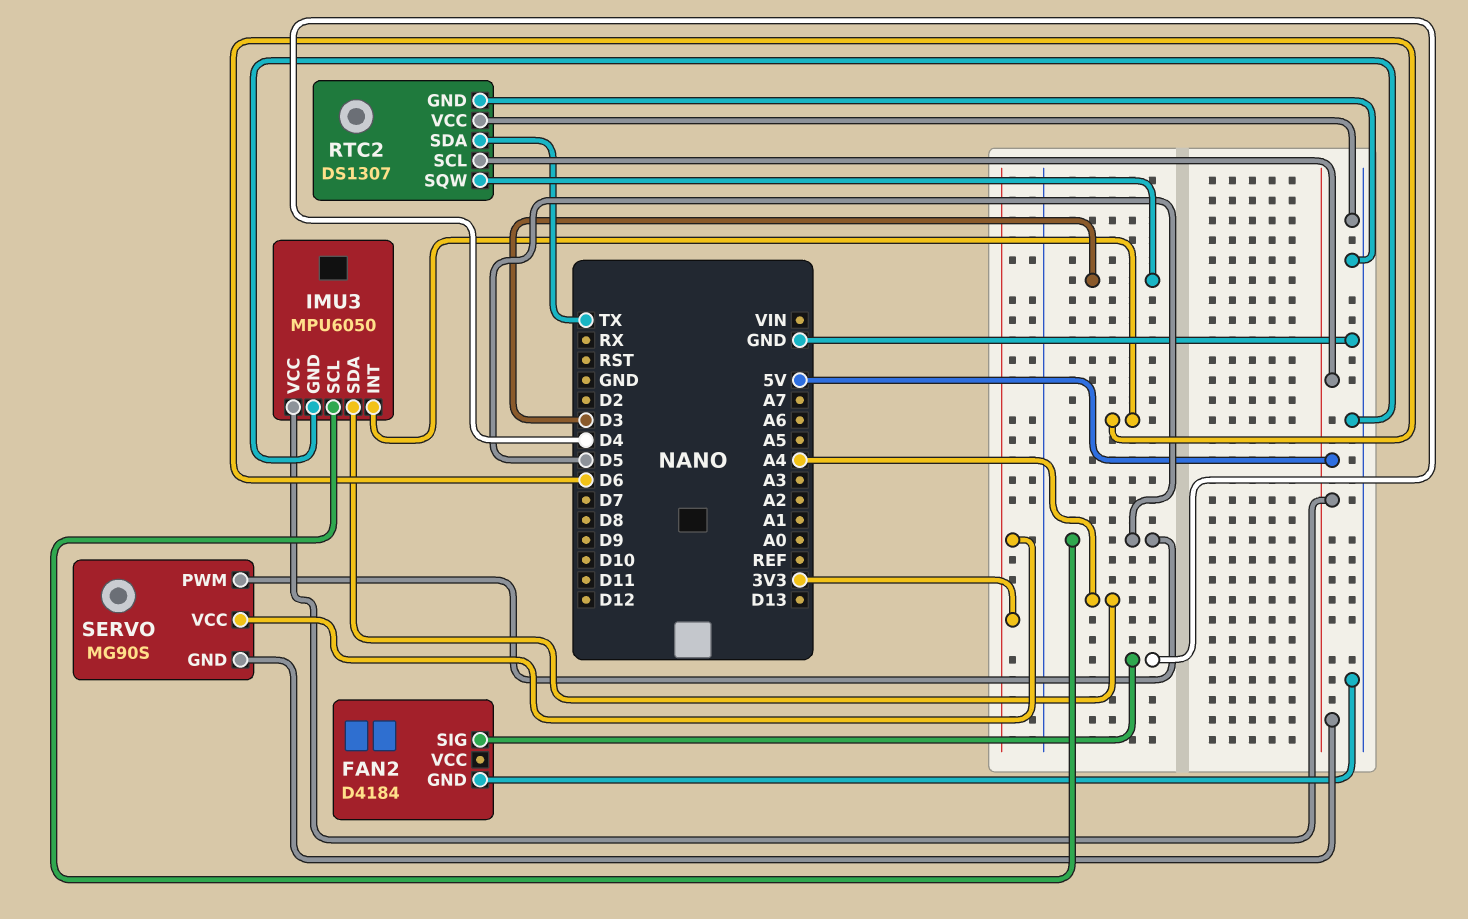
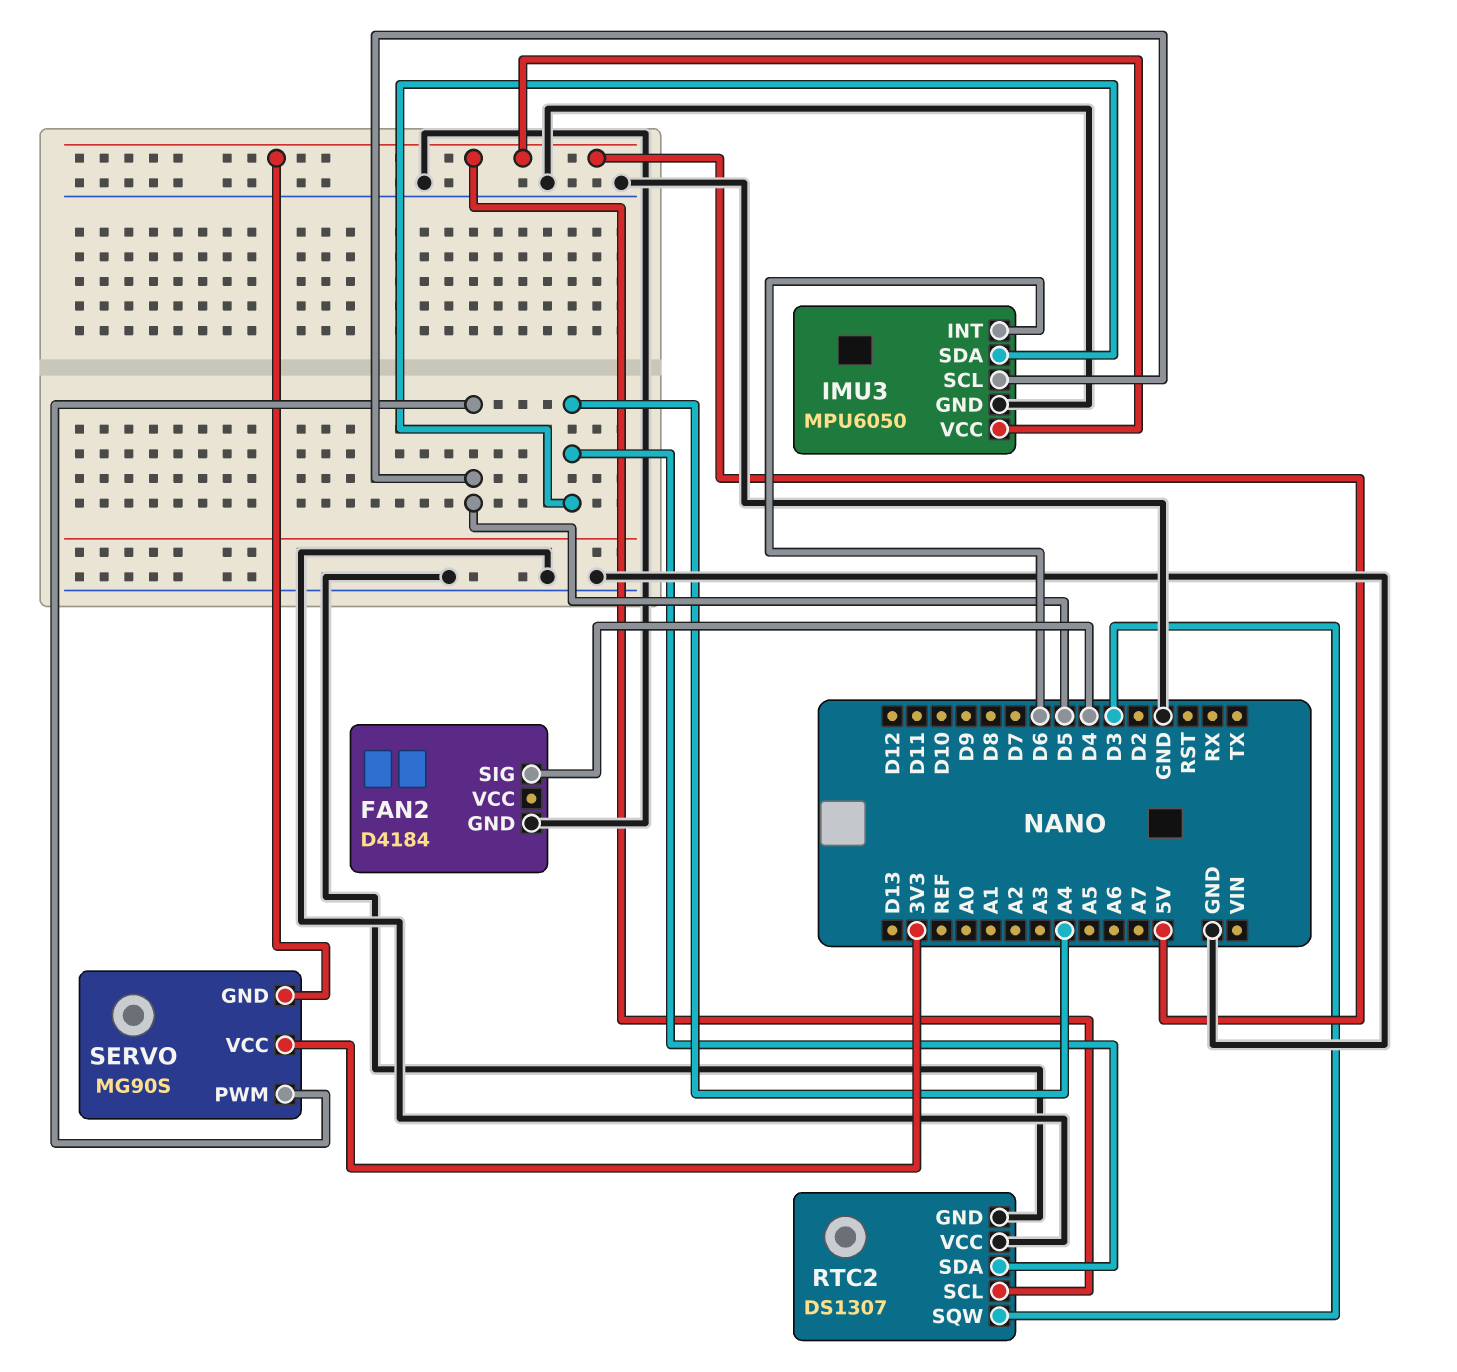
RTC2 pin SDA: TX -> A4

